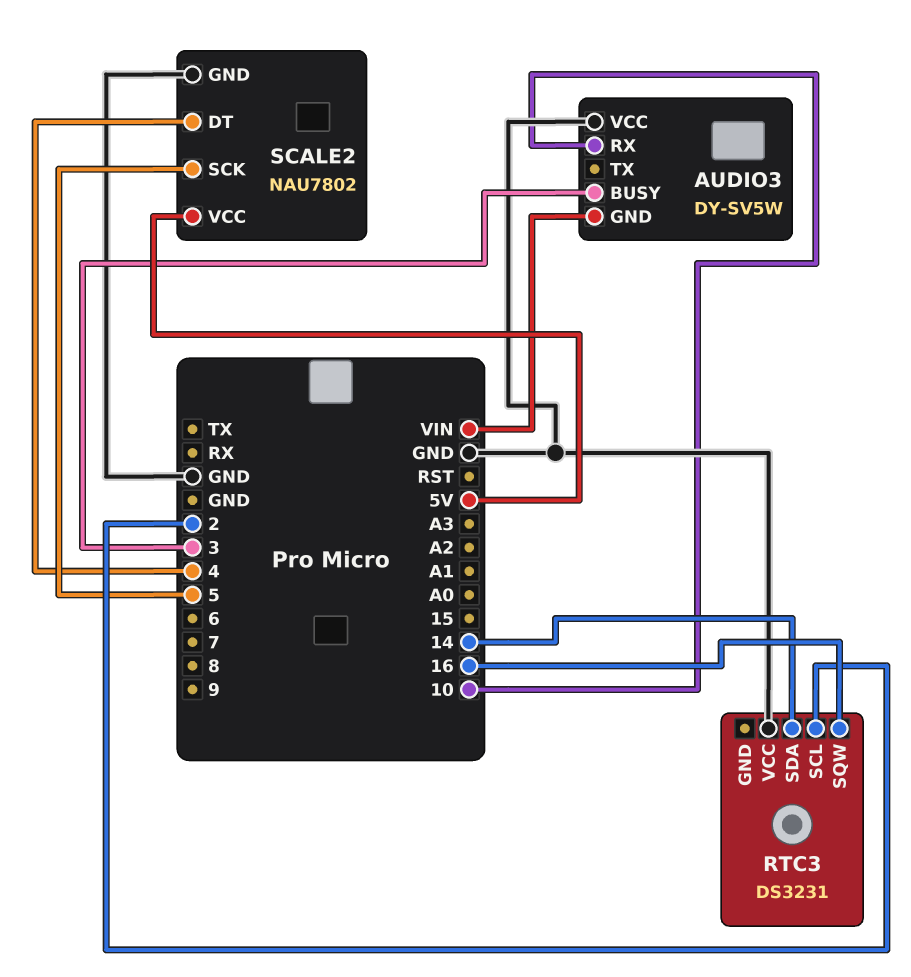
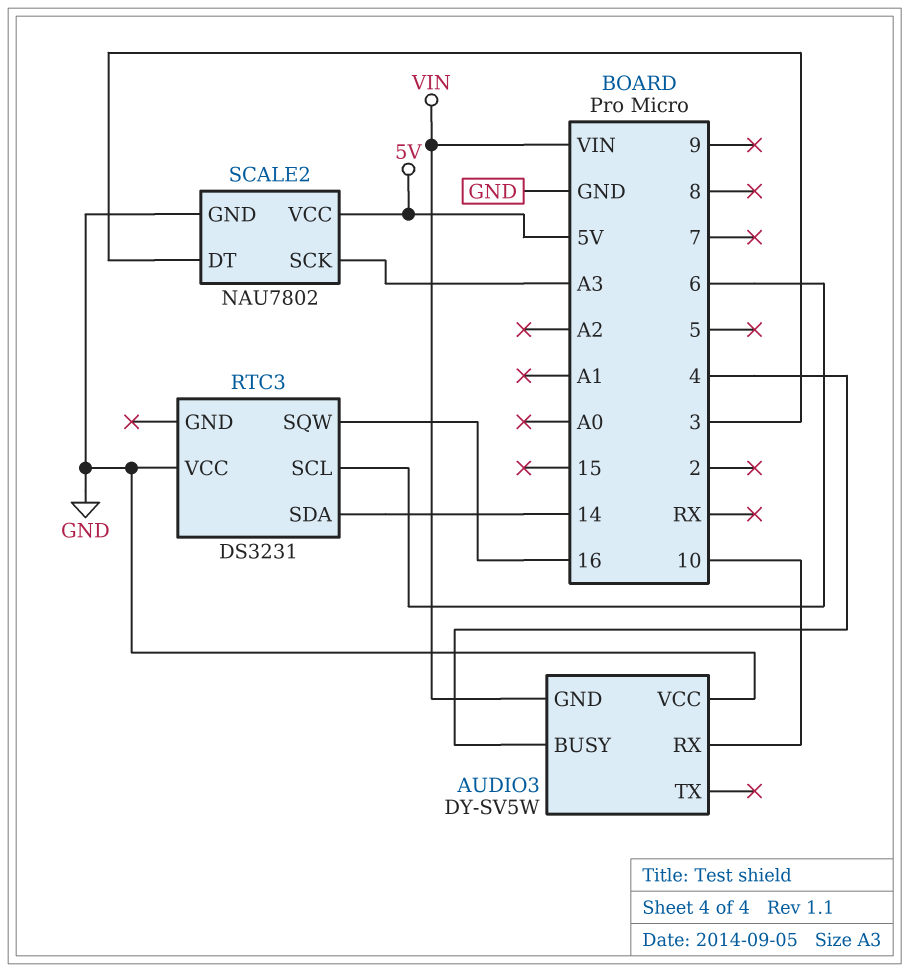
AUDIO3 pin BUSY: 3 -> 4
RTC3 pin SCL: 2 -> 6
SCALE2 pin DT: 4 -> 3
SCALE2 pin SCK: 5 -> A3

